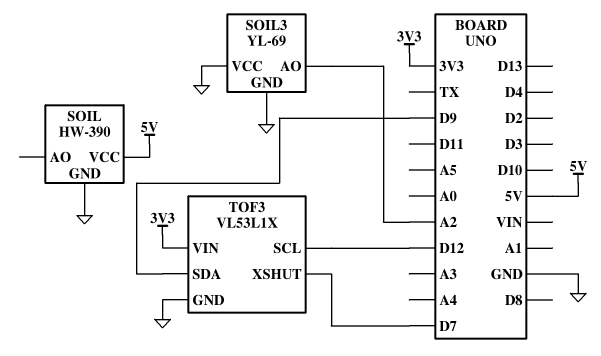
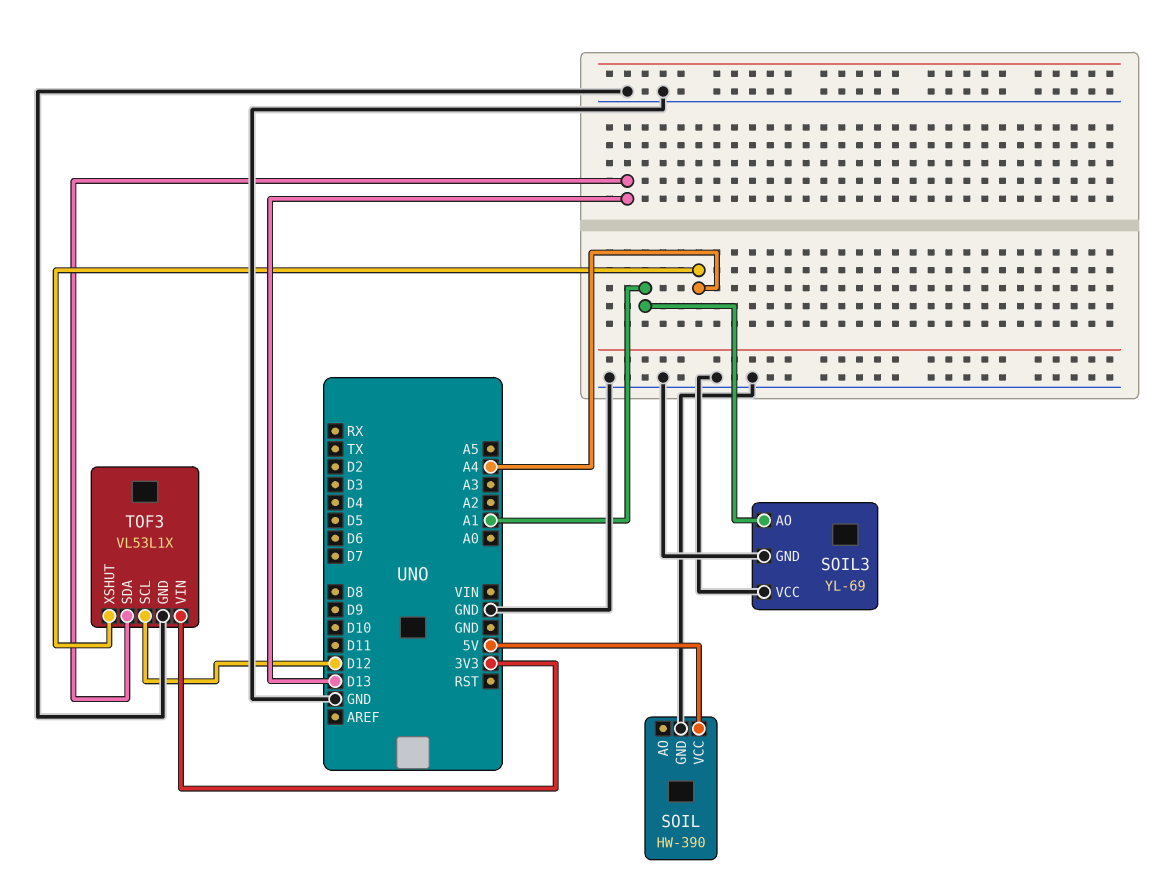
SOIL3 pin AO: A2 -> A1
TOF3 pin SDA: D9 -> D13
TOF3 pin XSHUT: D7 -> A4

